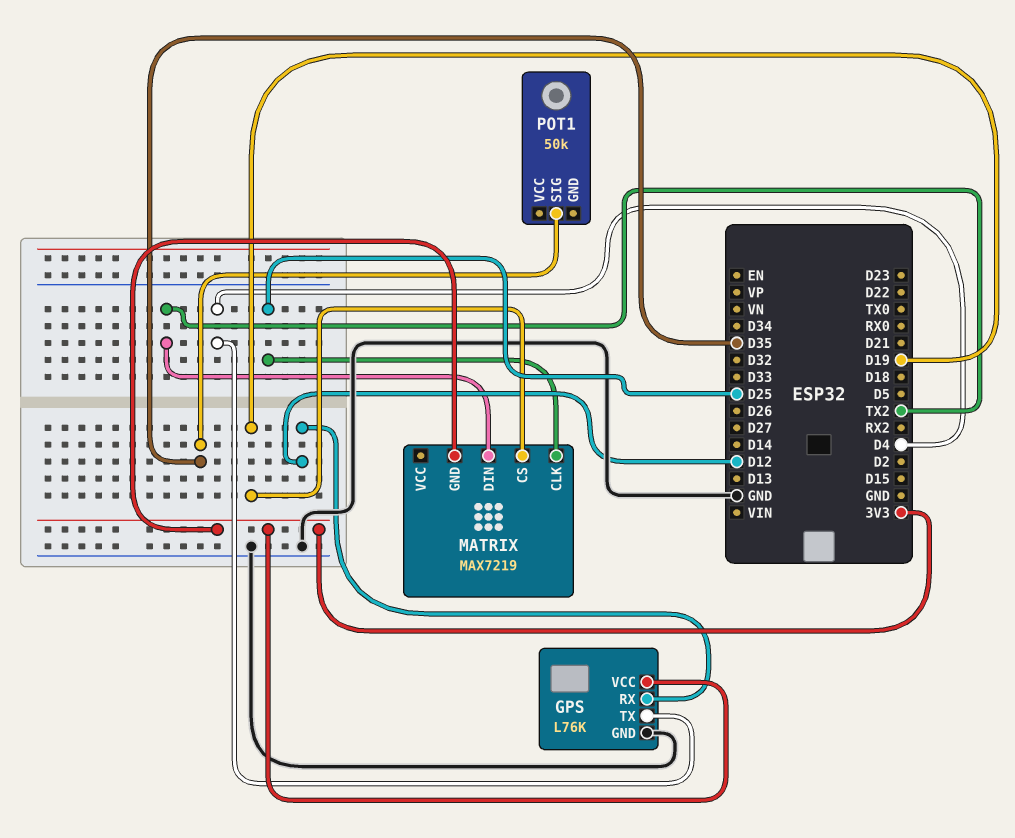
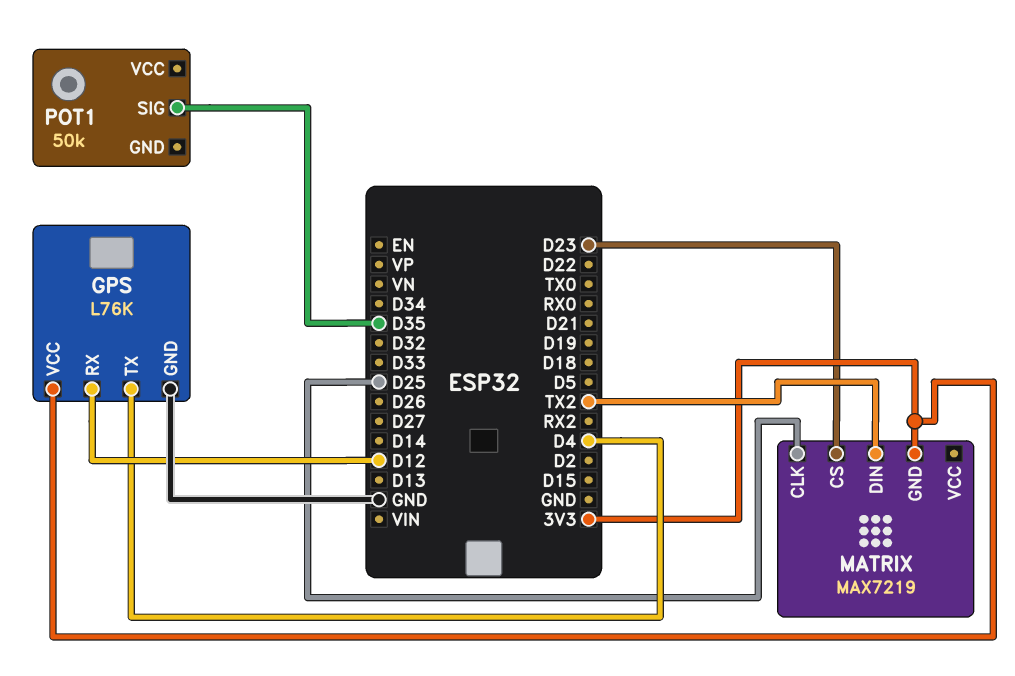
MATRIX pin CS: D19 -> D23

